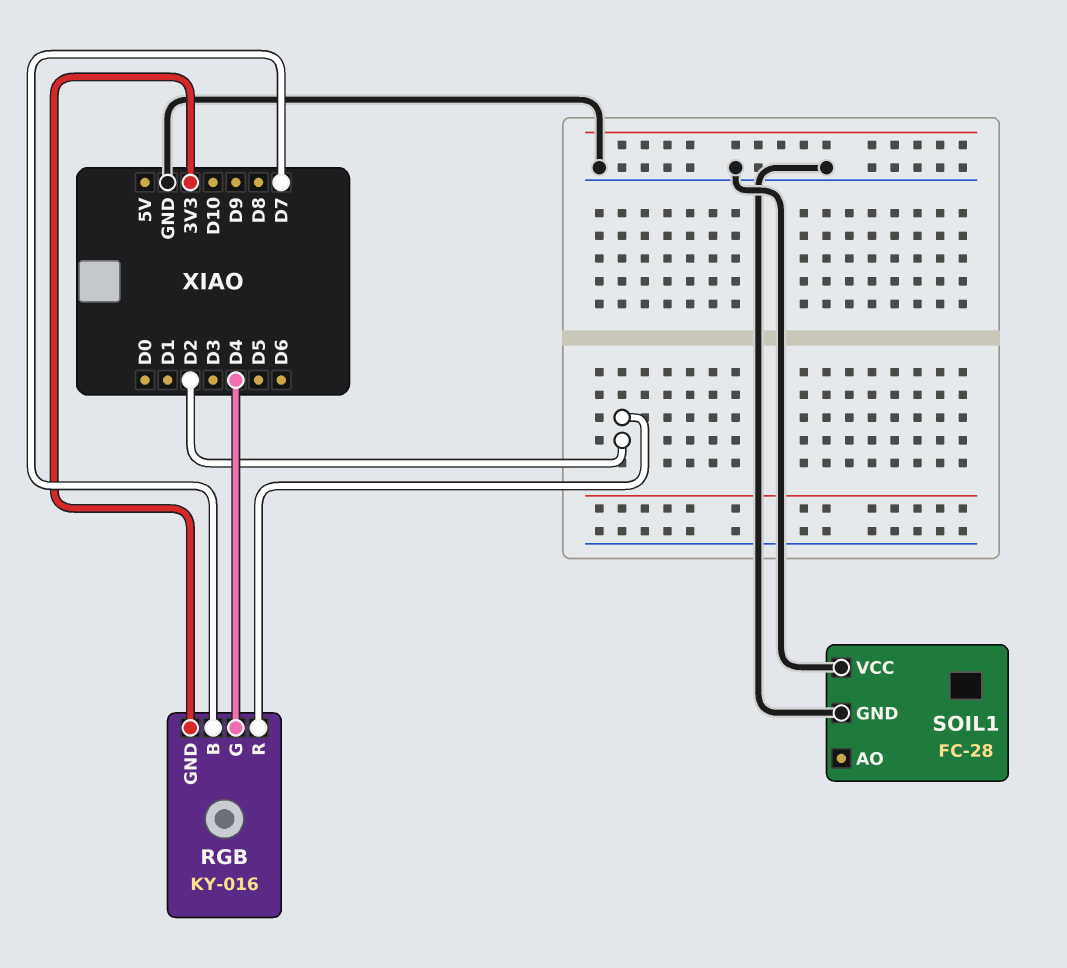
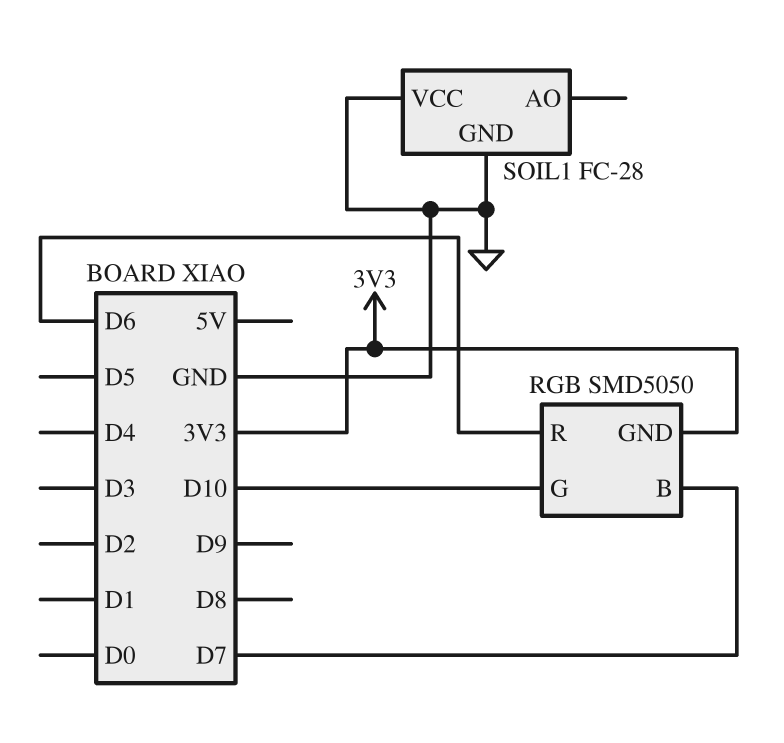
RGB: KY-016 -> SMD5050
RGB pin G: D4 -> D10
RGB pin R: D2 -> D6

